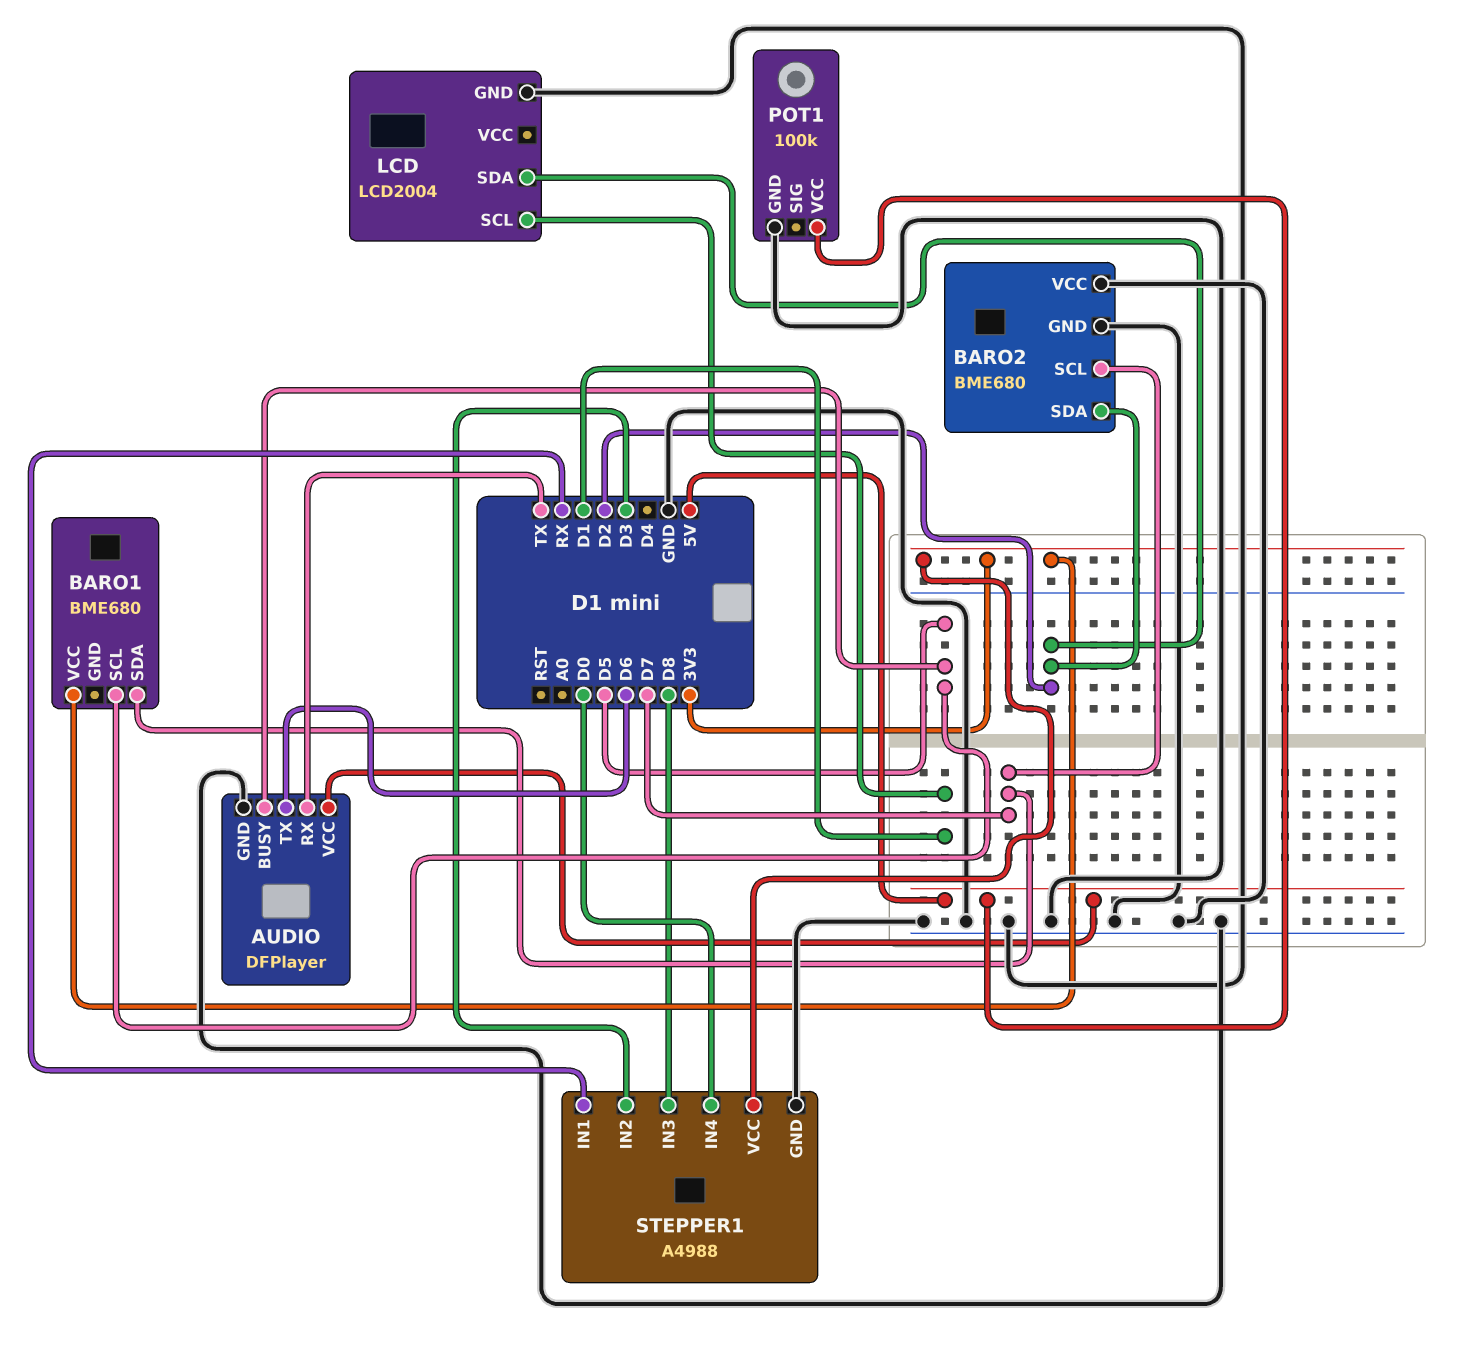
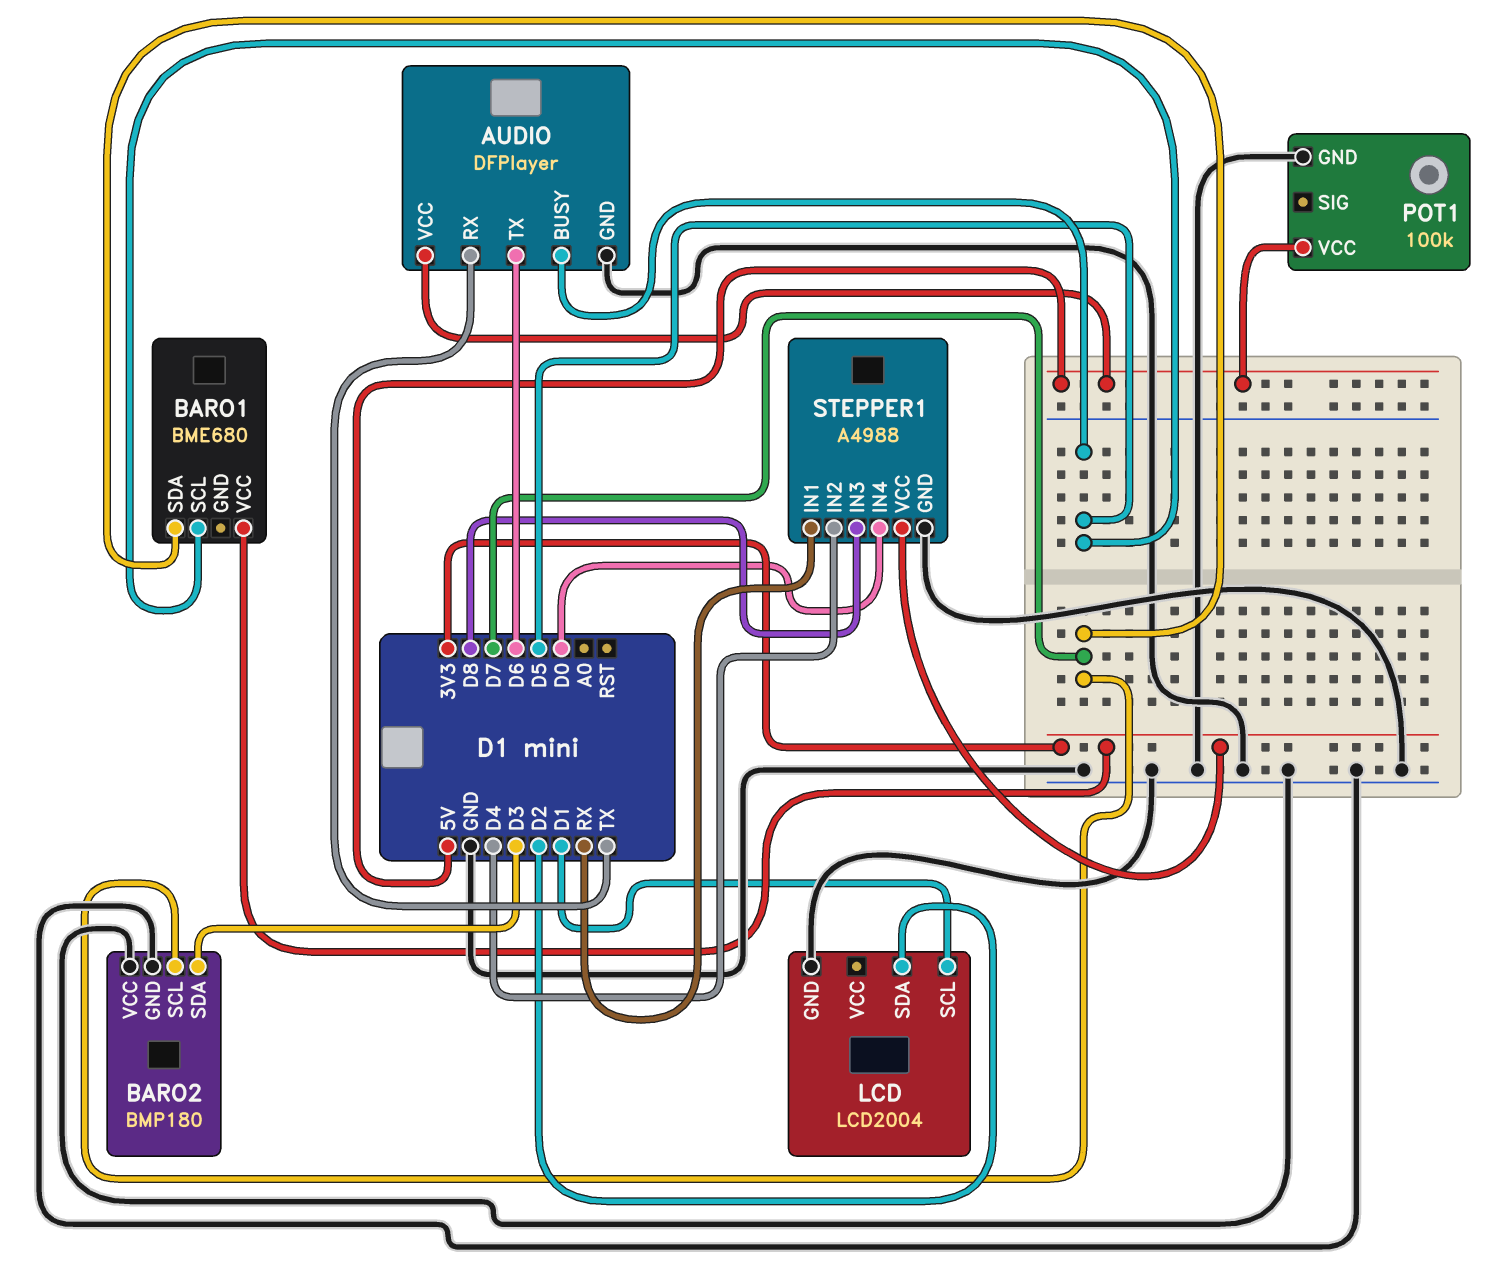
BARO2: BME680 -> BMP180
BARO2 pin SDA: D2 -> D3
STEPPER1 pin IN2: D3 -> D4

